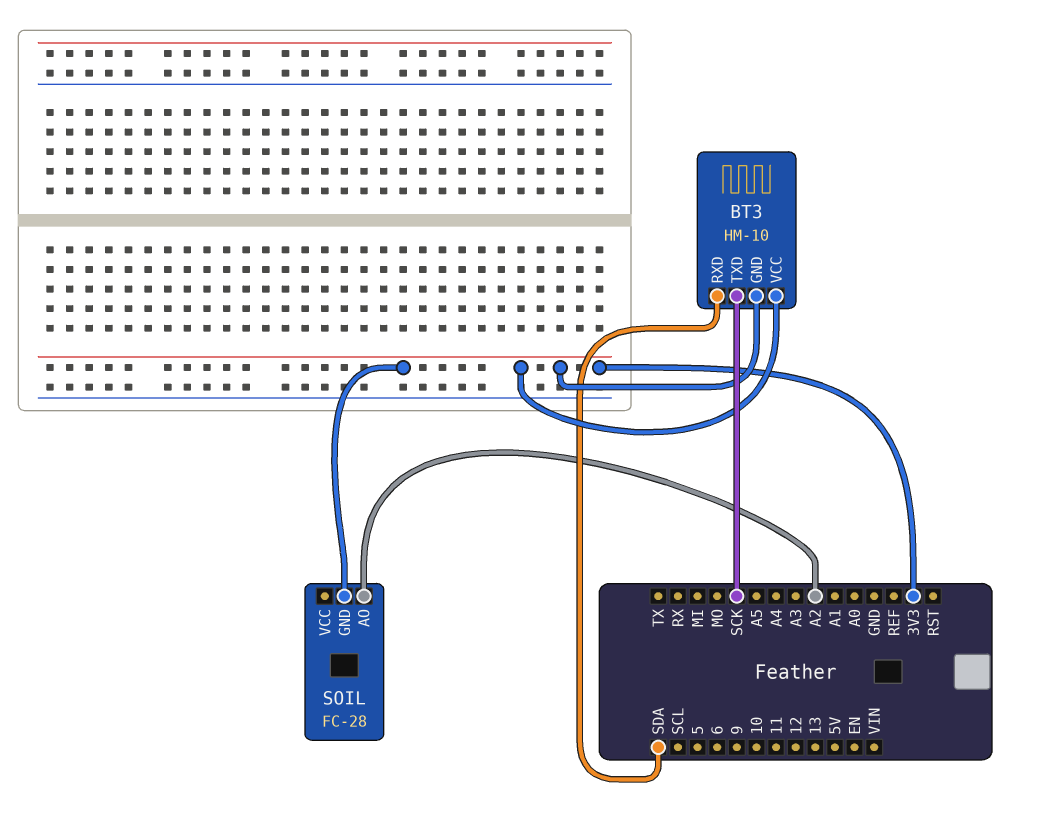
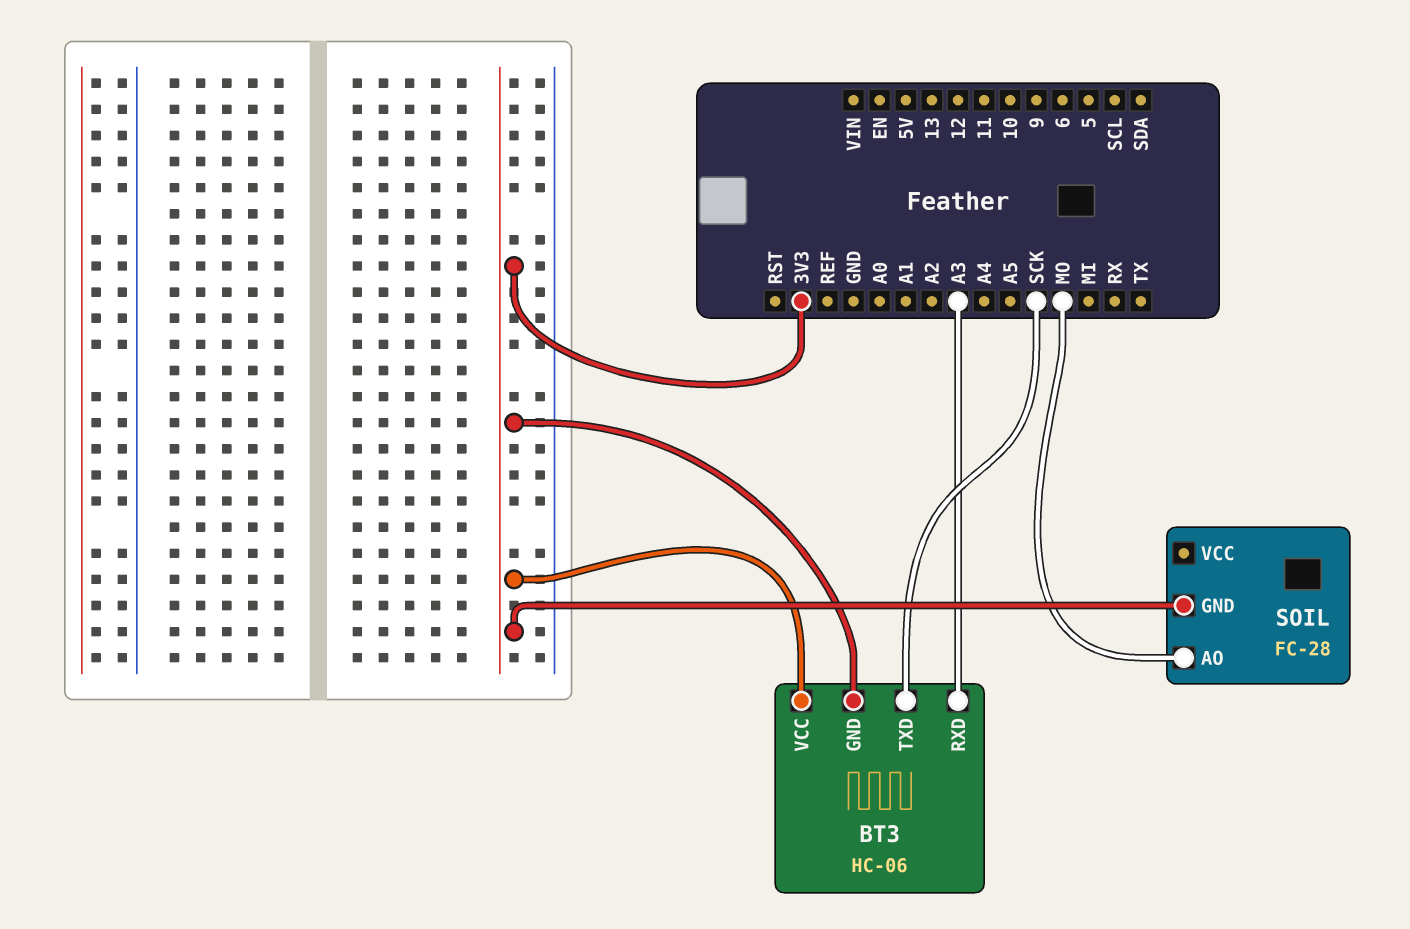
BT3: HM-10 -> HC-06
BT3 pin RXD: SDA -> A3
SOIL pin AO: A2 -> MO

